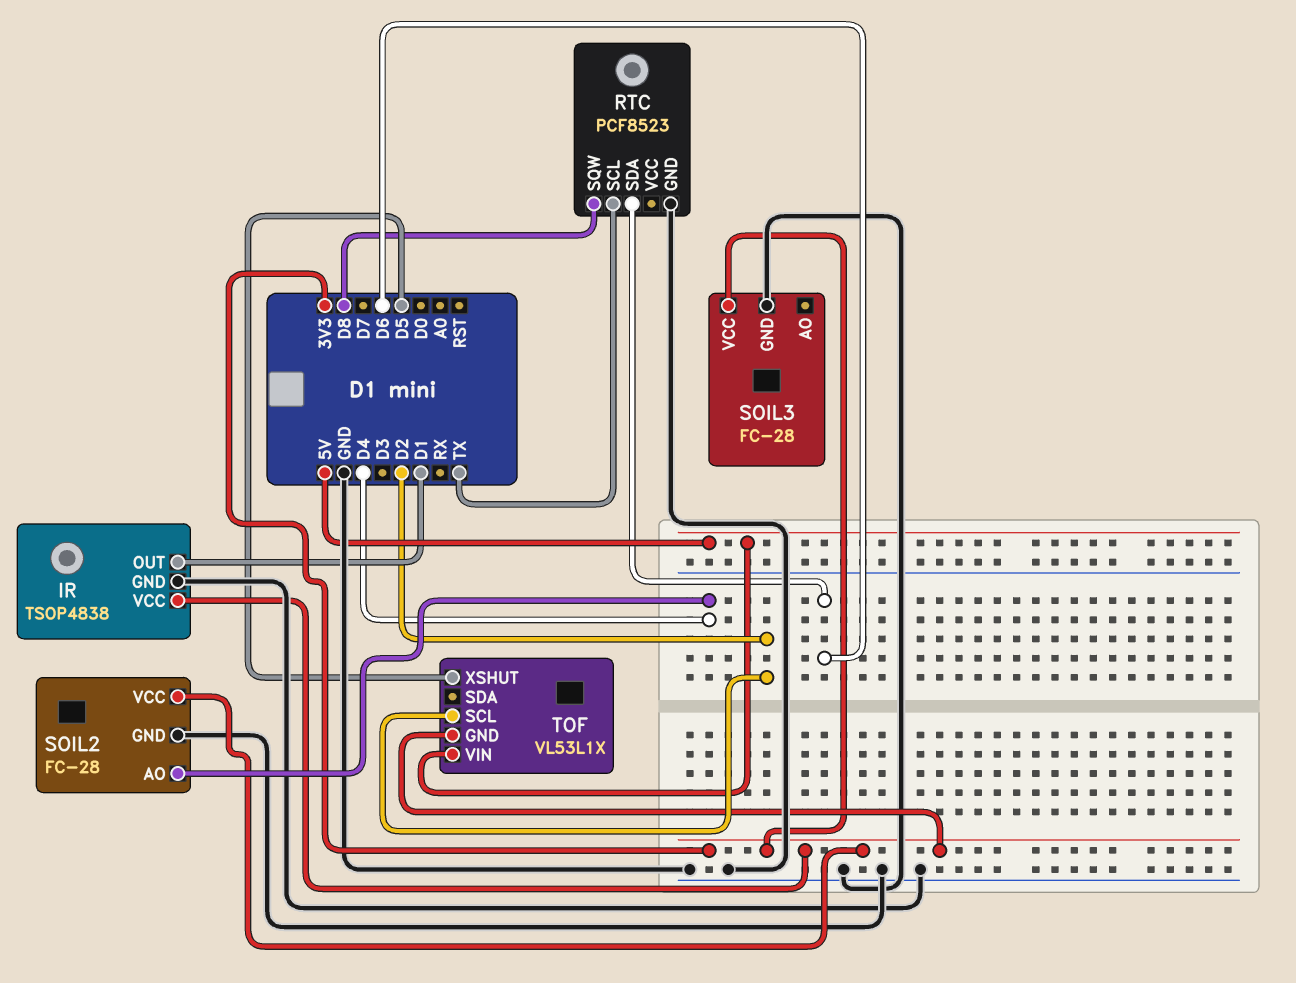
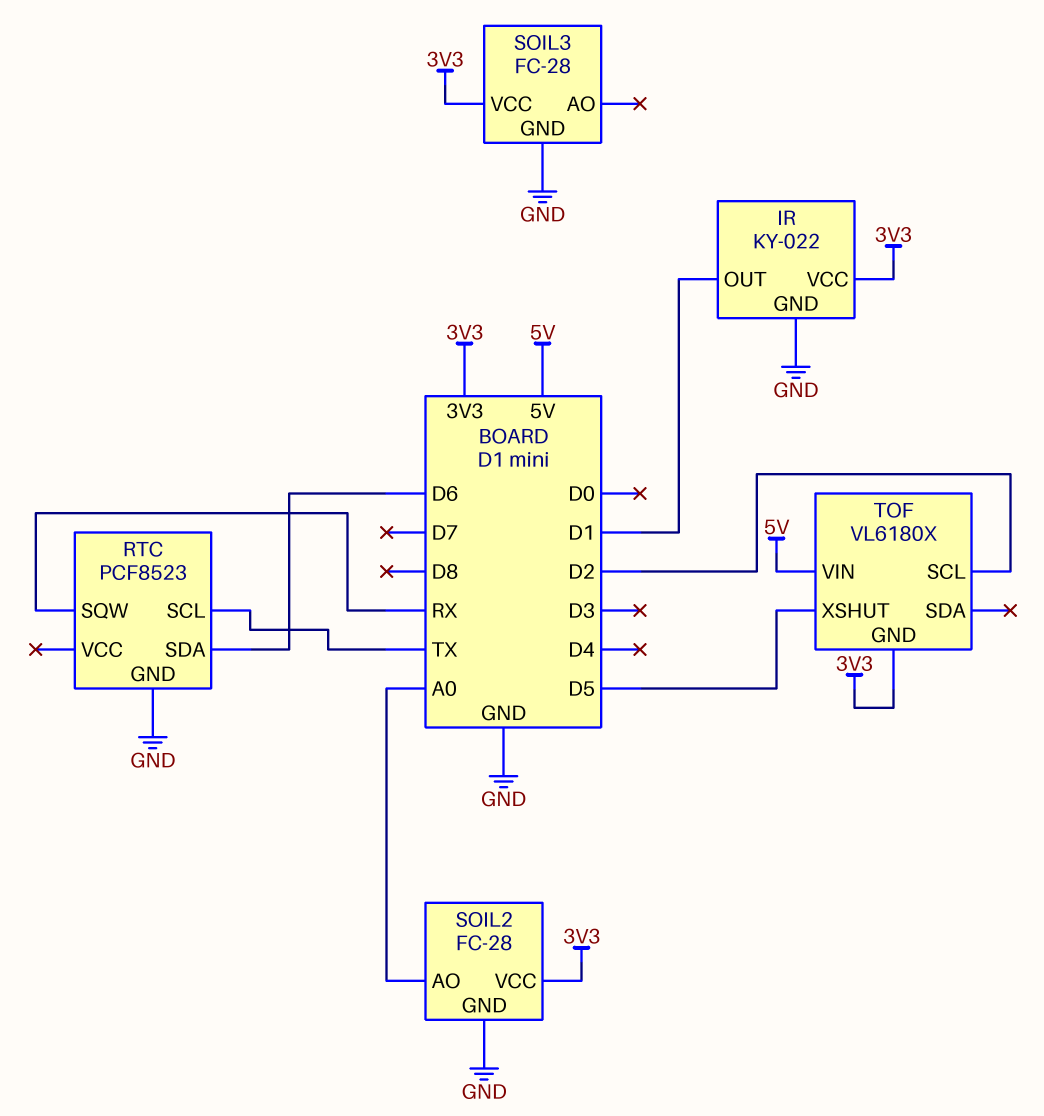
IR: TSOP4838 -> KY-022
RTC pin SQW: D8 -> RX
SOIL2 pin AO: D4 -> A0
TOF: VL53L1X -> VL6180X

